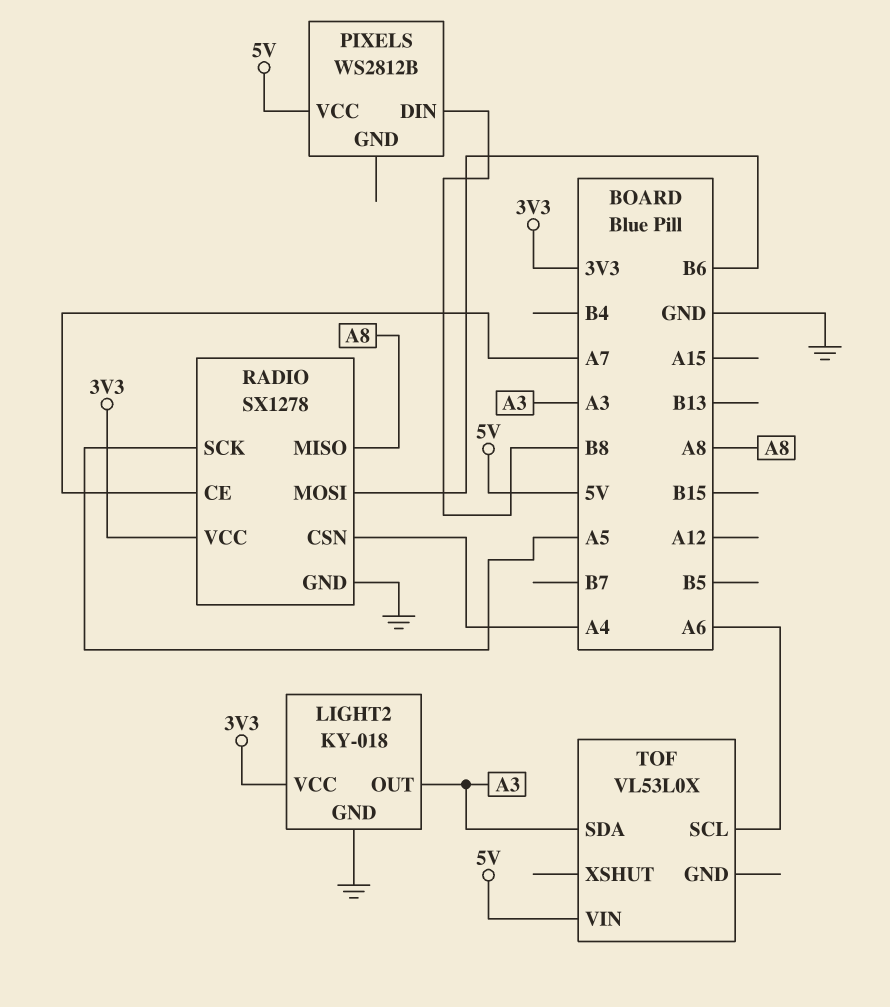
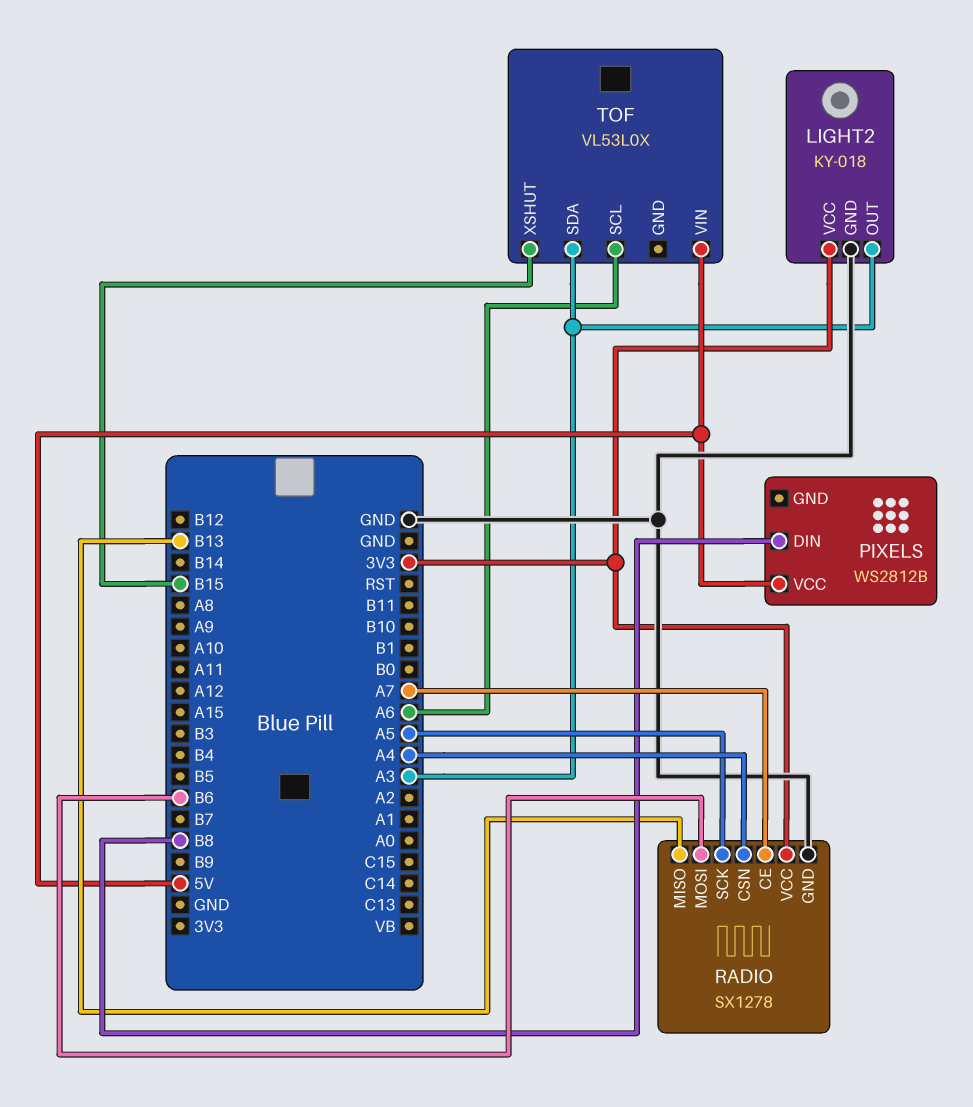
RADIO pin MISO: A8 -> B13
TOF pin XSHUT: none -> B15

